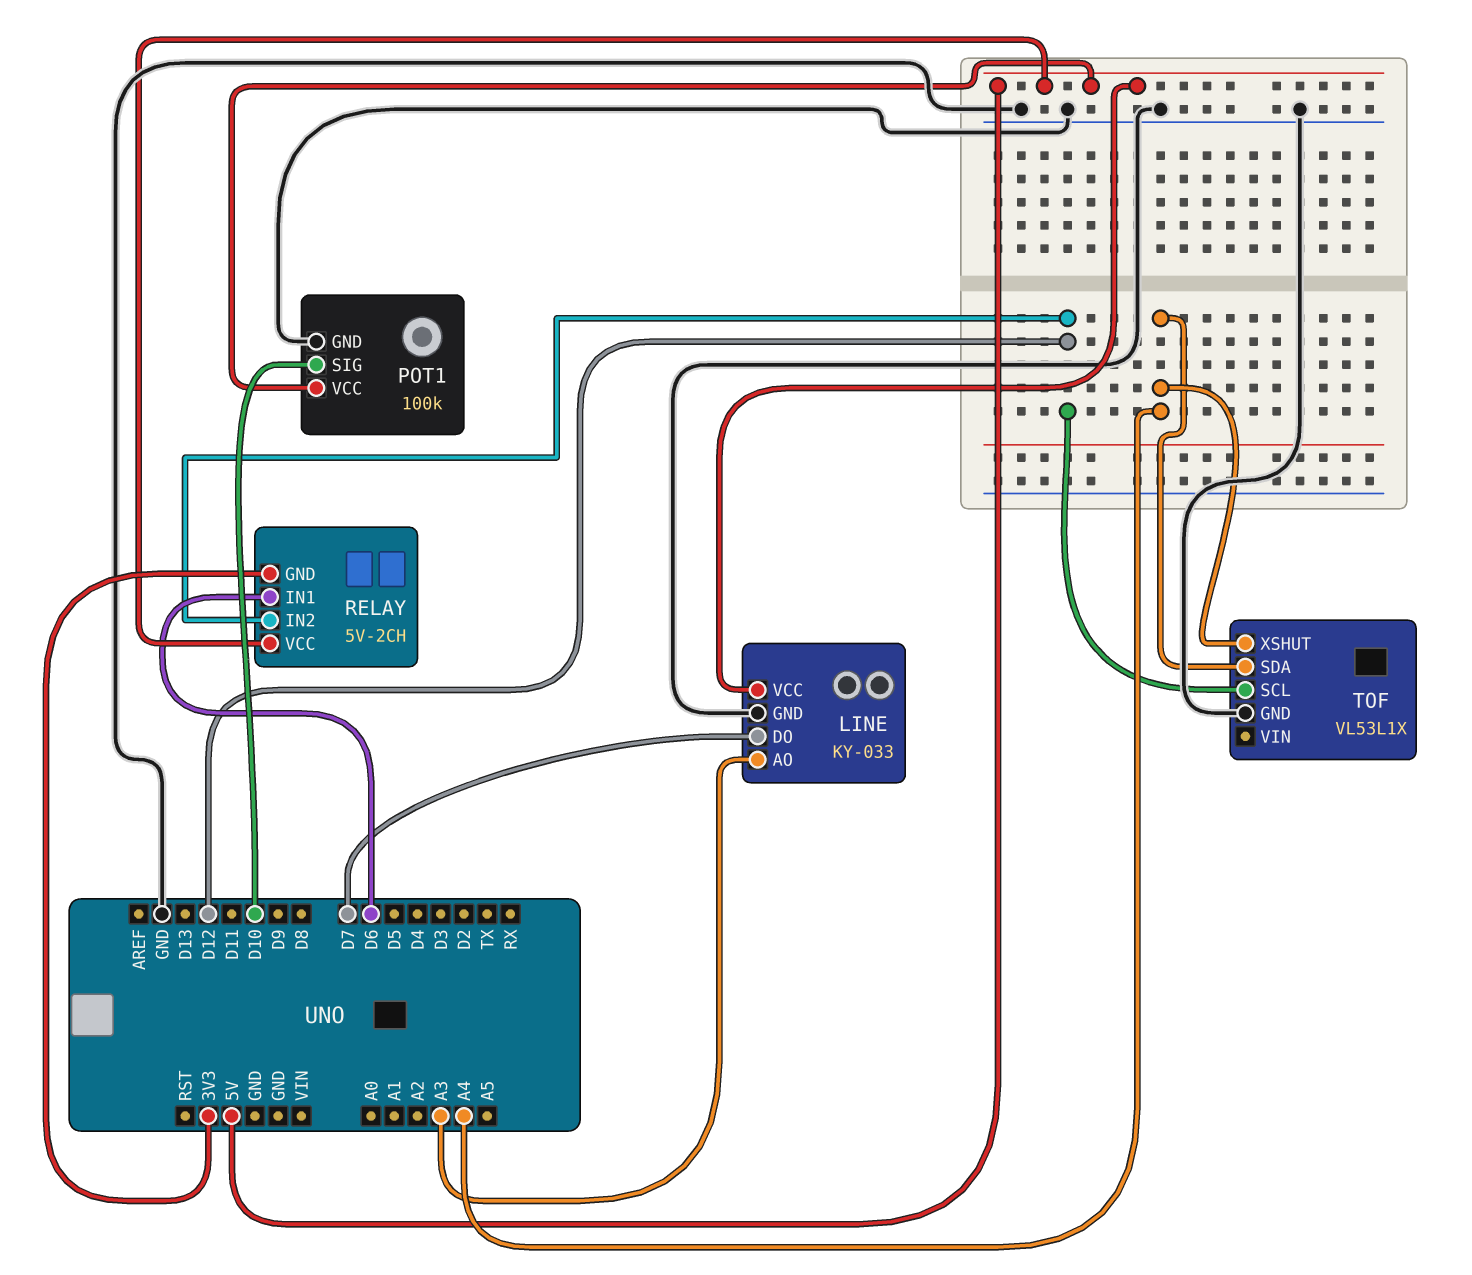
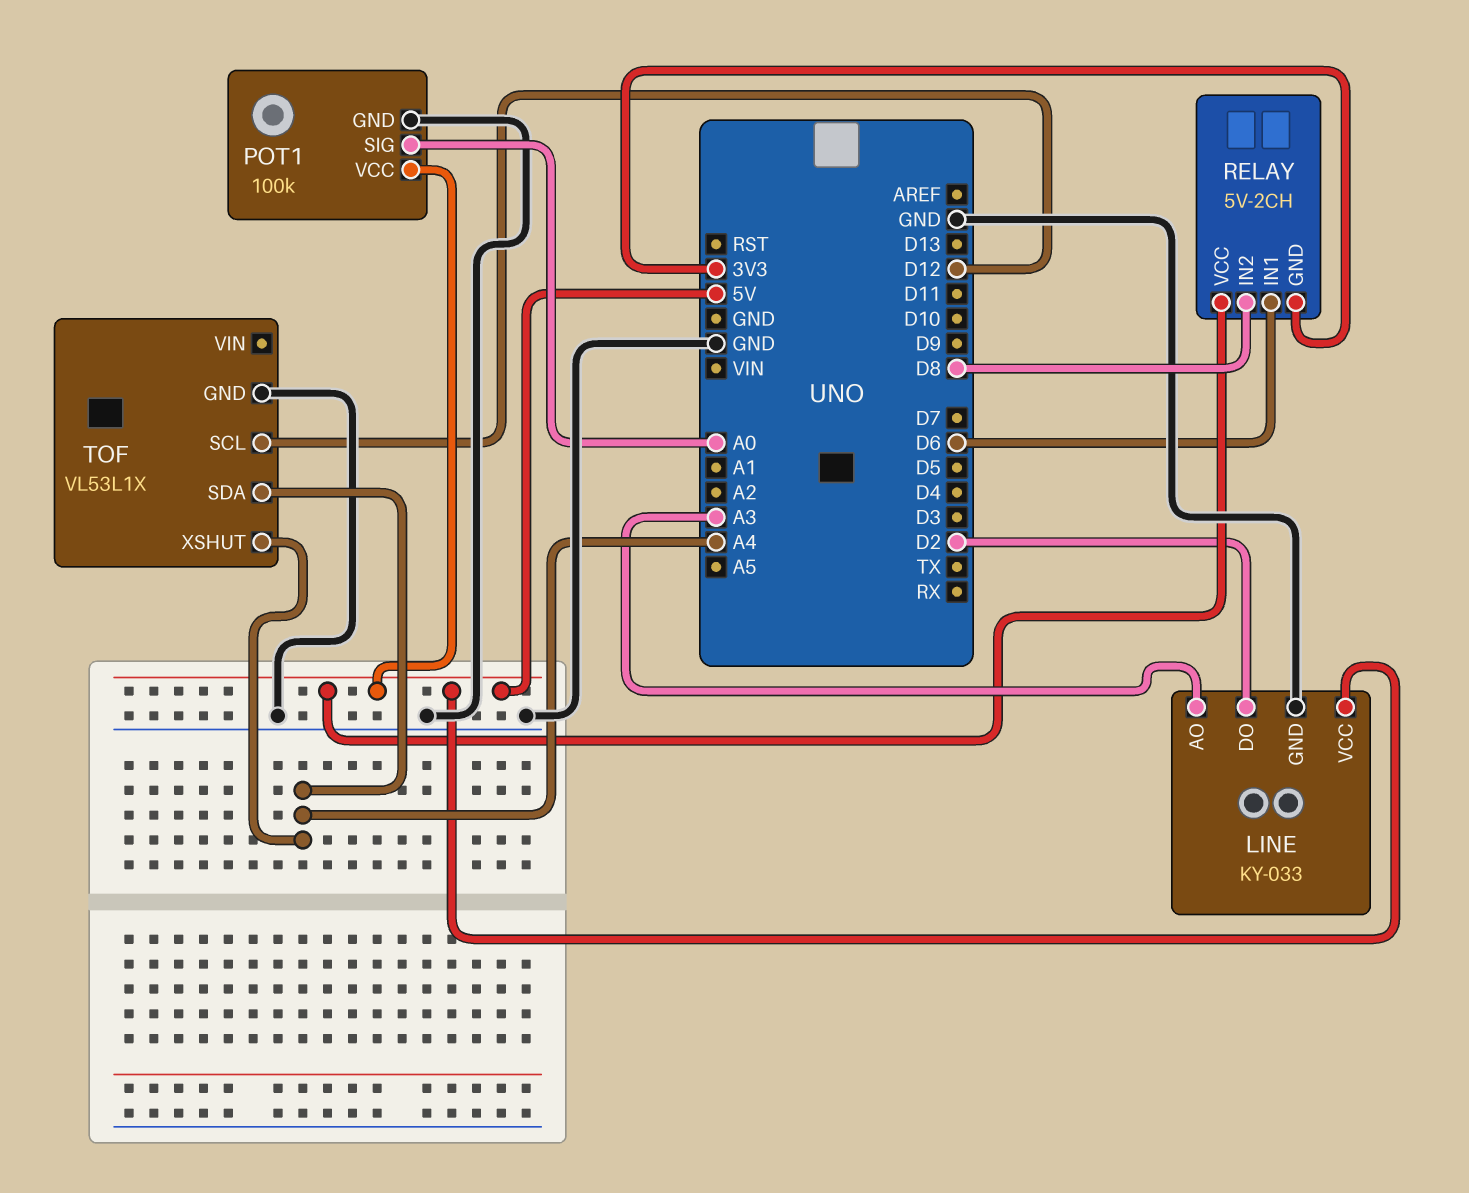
LINE pin DO: D7 -> D2
POT1 pin SIG: D10 -> A0
RELAY pin IN2: D12 -> D8

